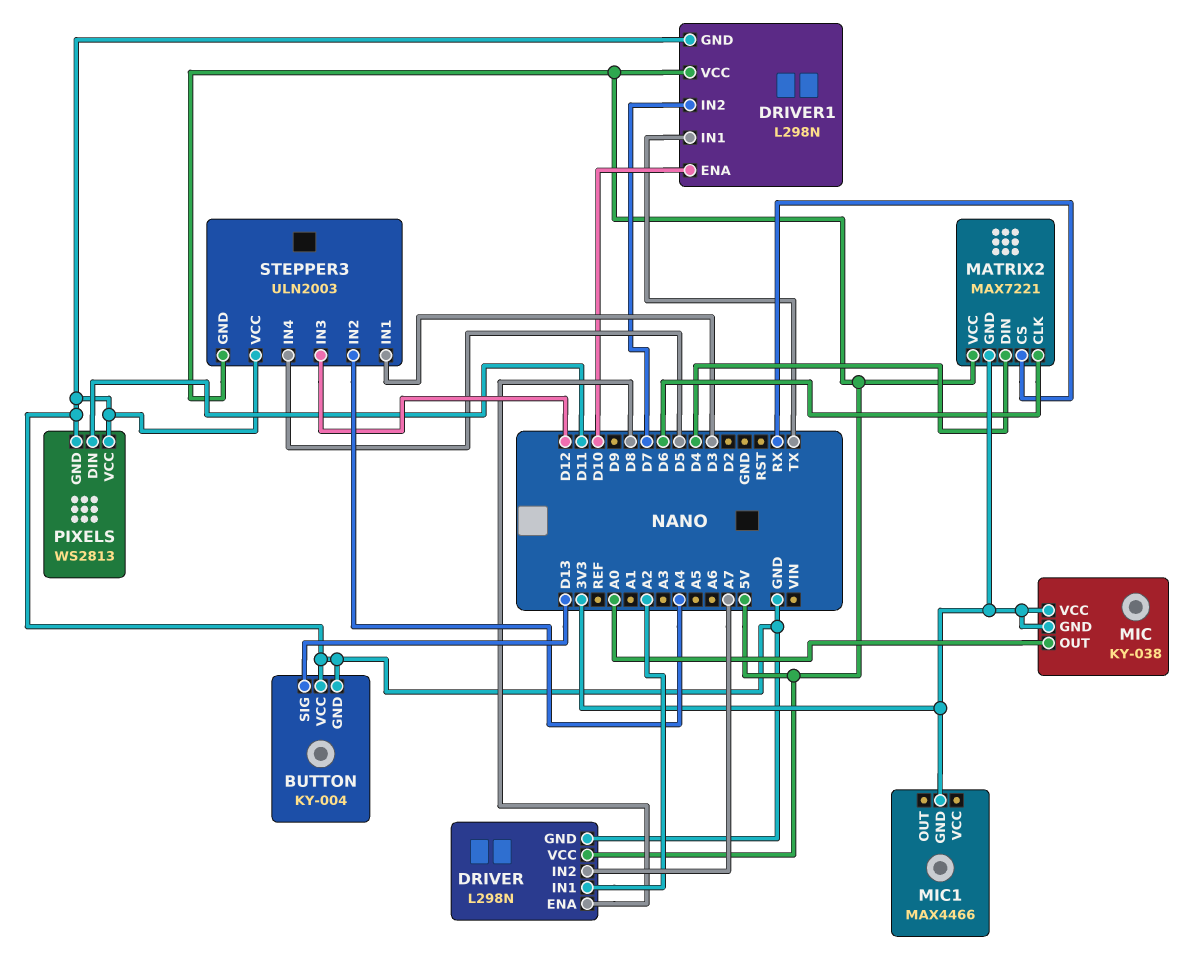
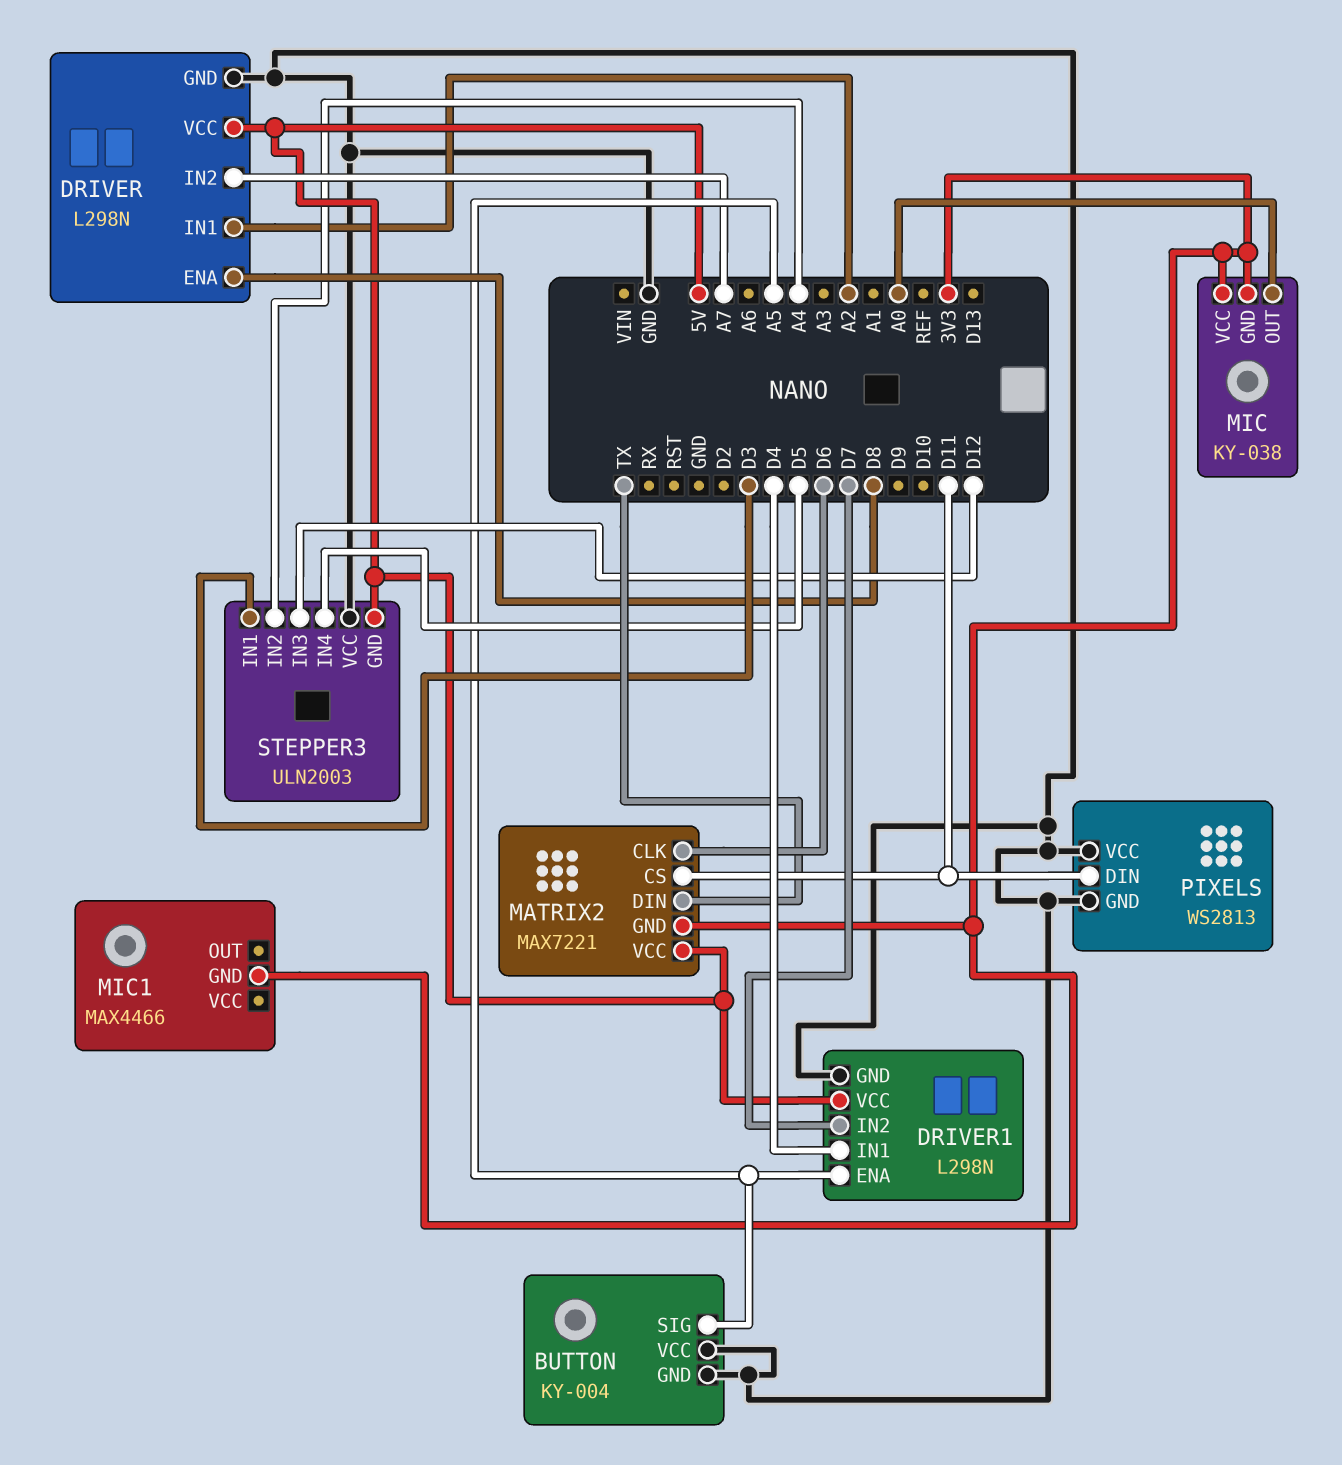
BUTTON pin SIG: D13 -> A5
DRIVER1 pin ENA: D10 -> A5
DRIVER1 pin IN1: TX -> D4
MATRIX2 pin CS: RX -> D11
MATRIX2 pin DIN: D4 -> TX

